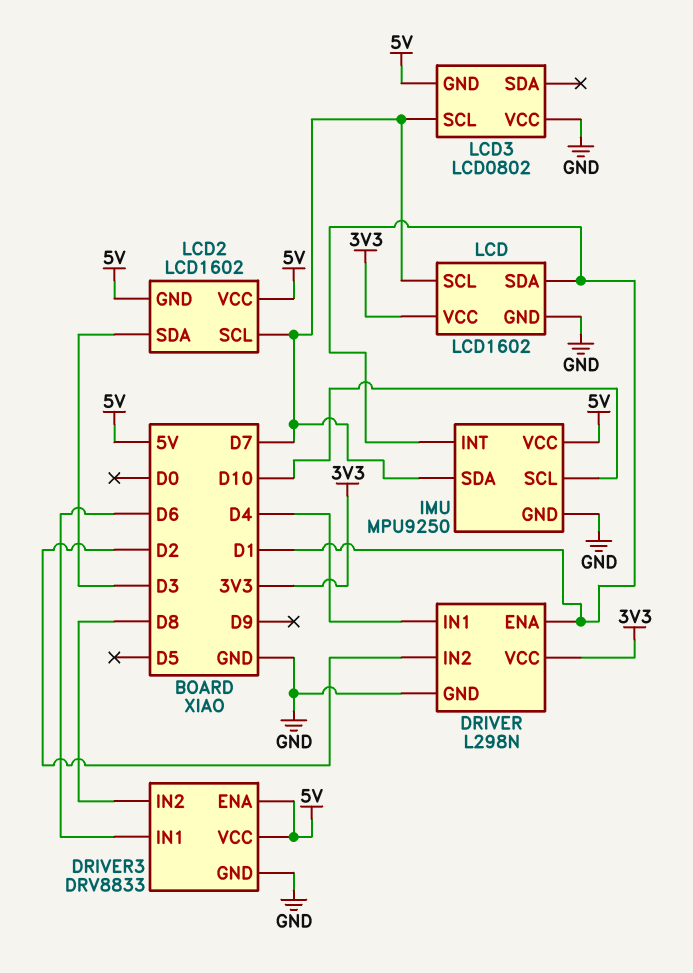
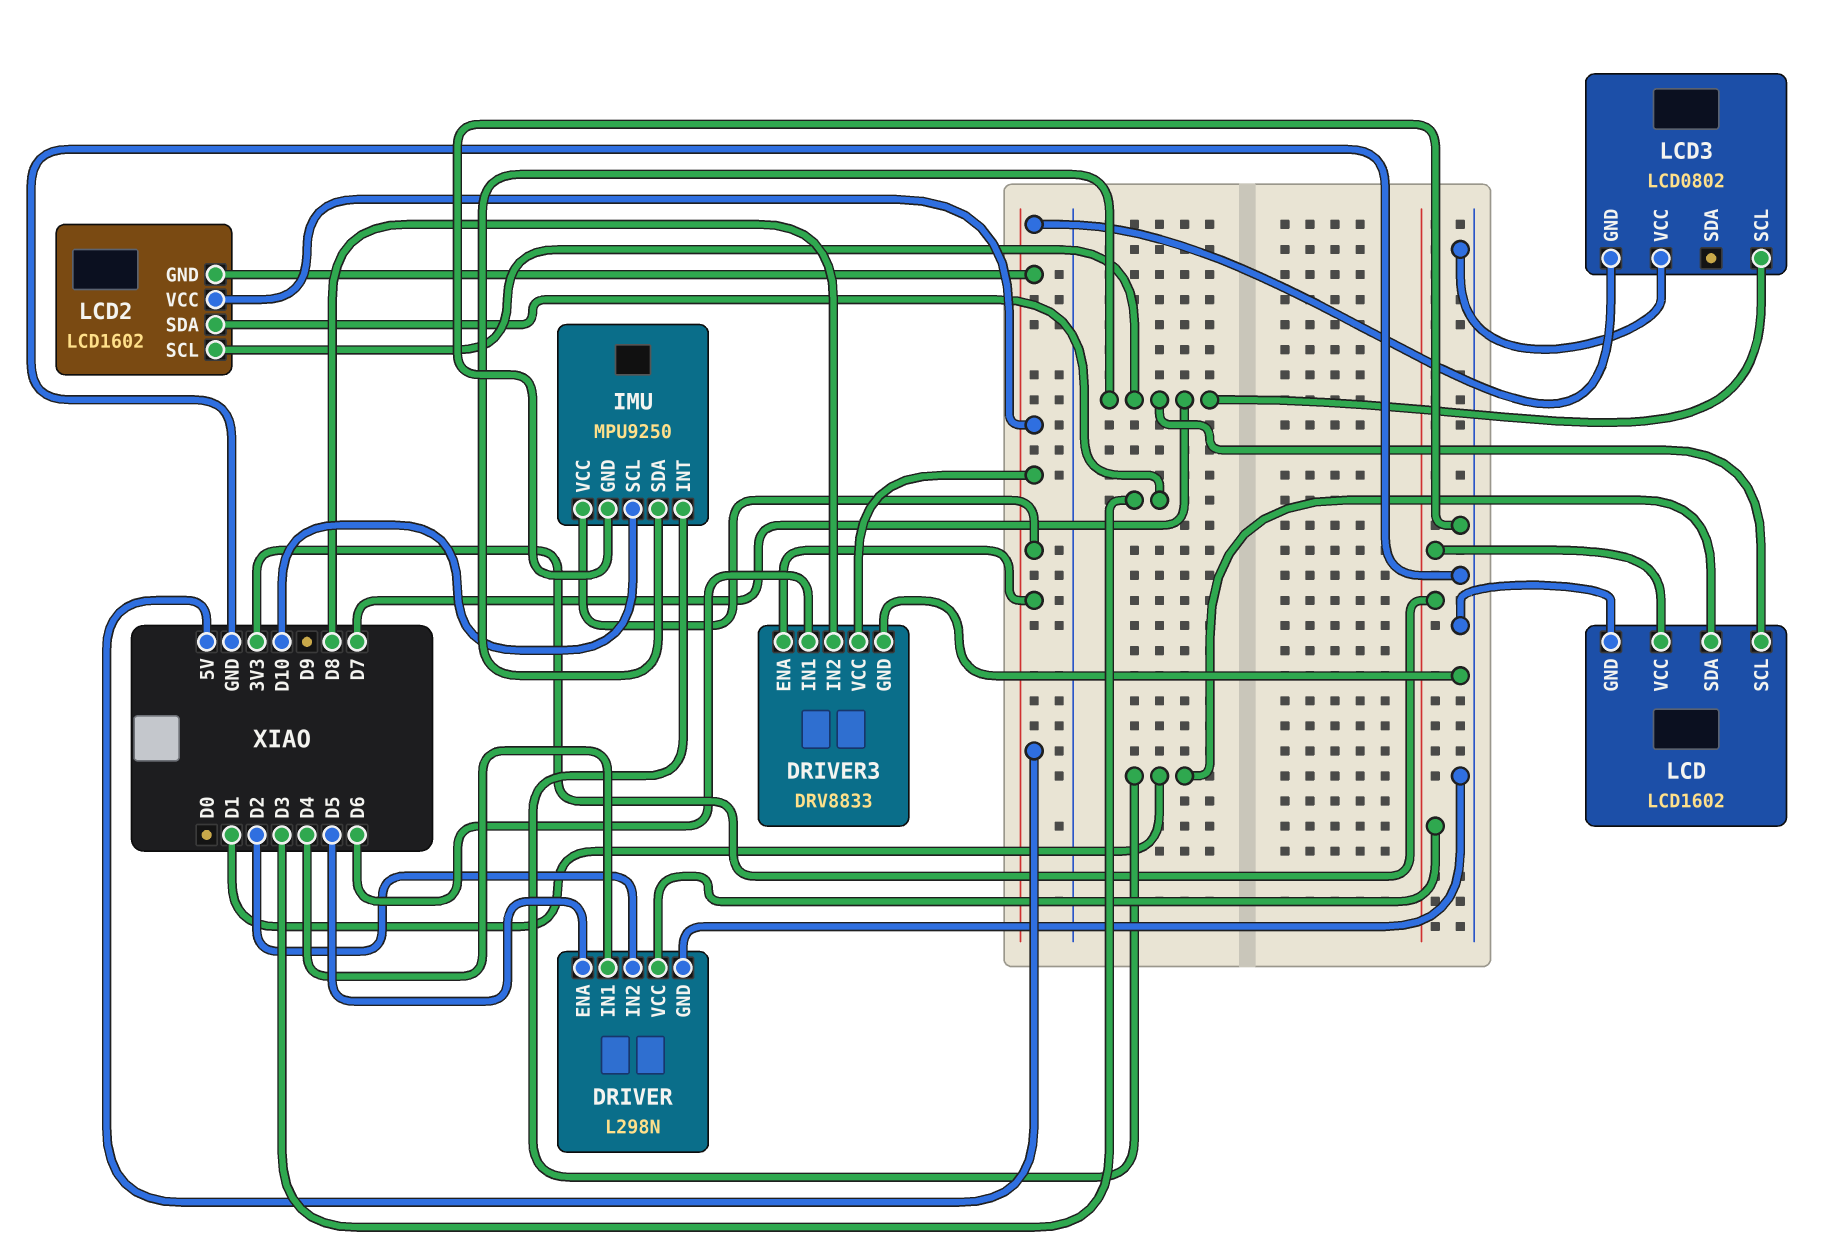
DRIVER pin ENA: D1 -> D5

